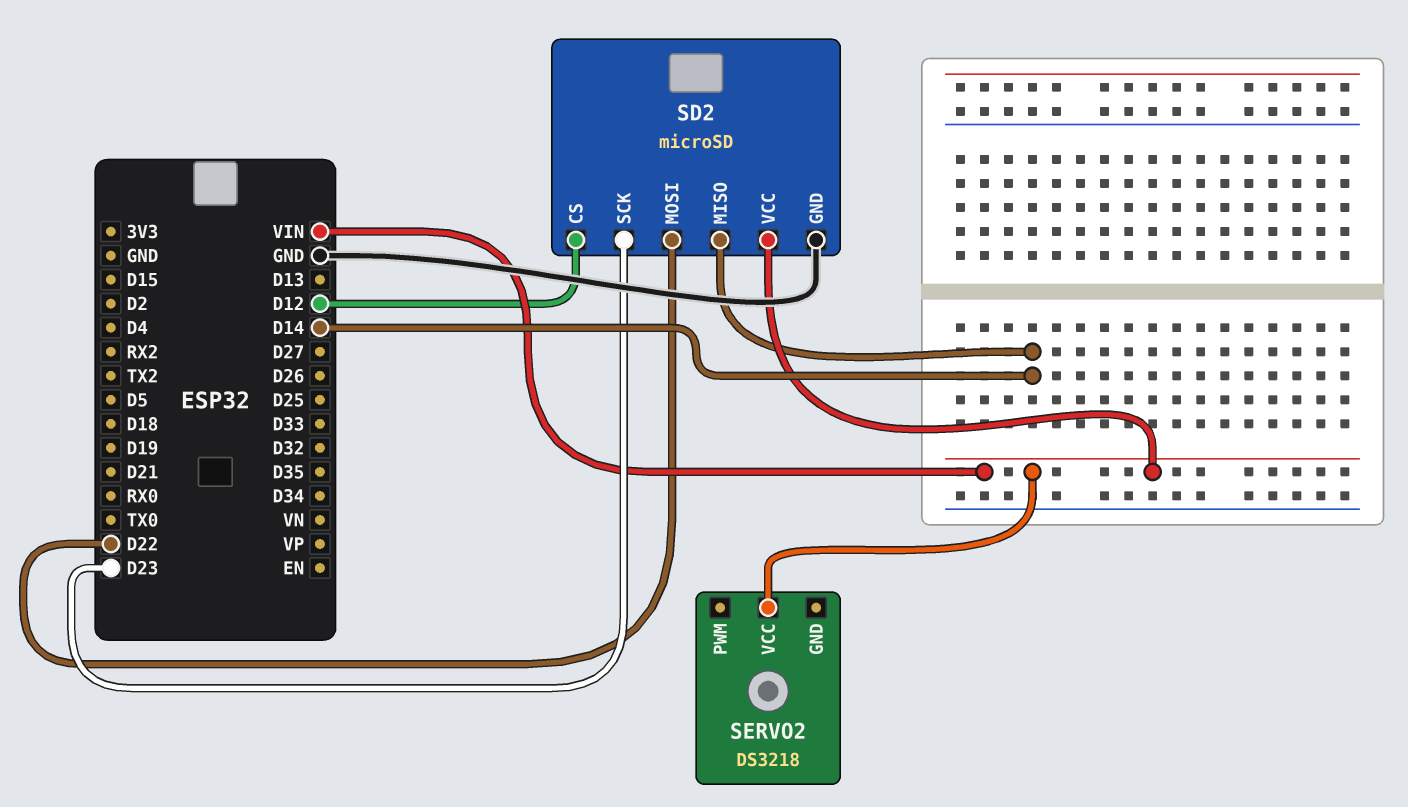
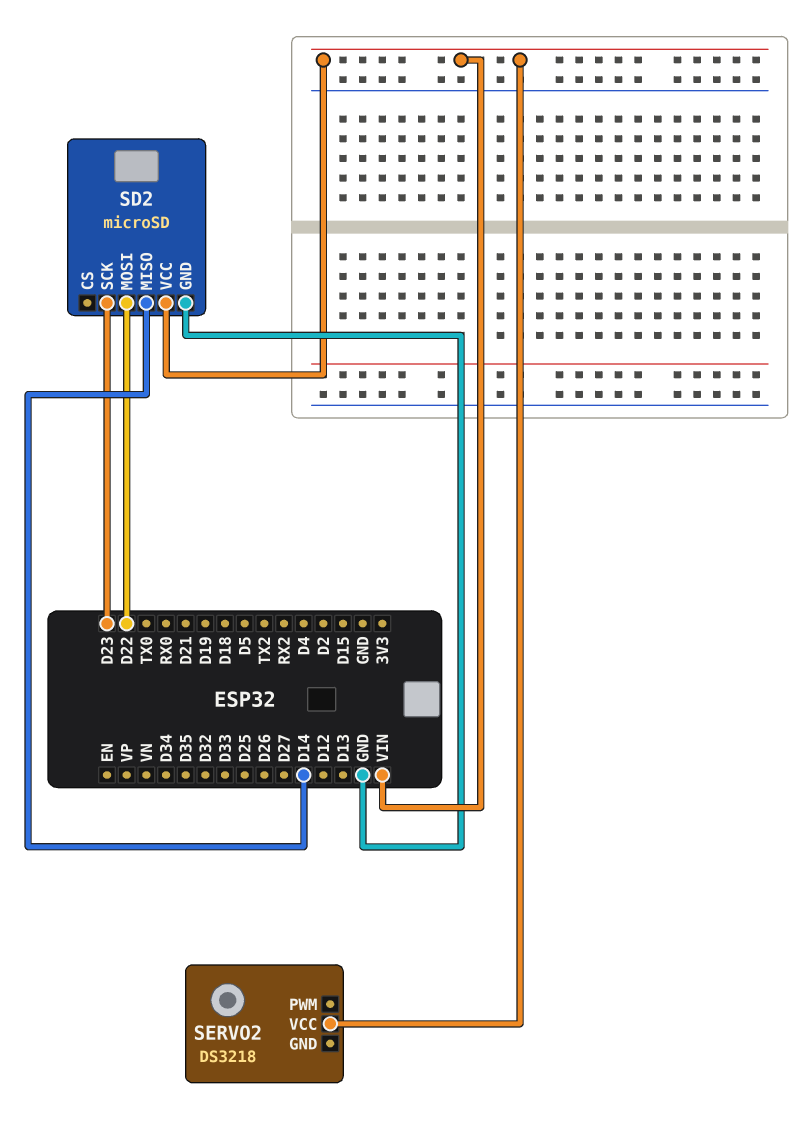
SD2 pin CS: D12 -> none

